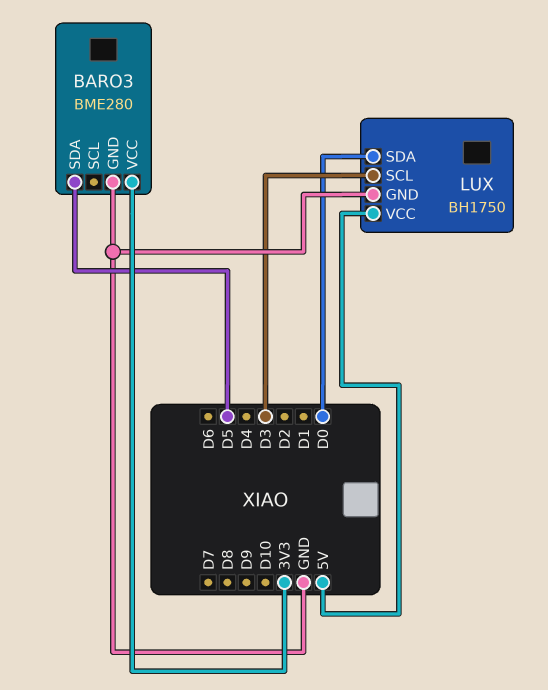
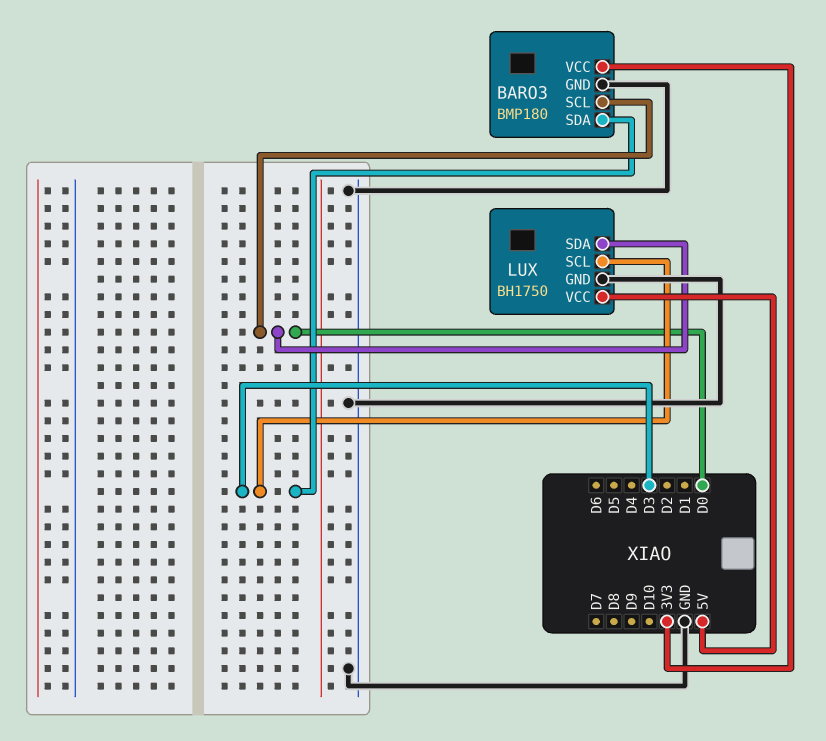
BARO3: BME280 -> BMP180
BARO3 pin SCL: none -> D0
BARO3 pin SDA: D5 -> D3

